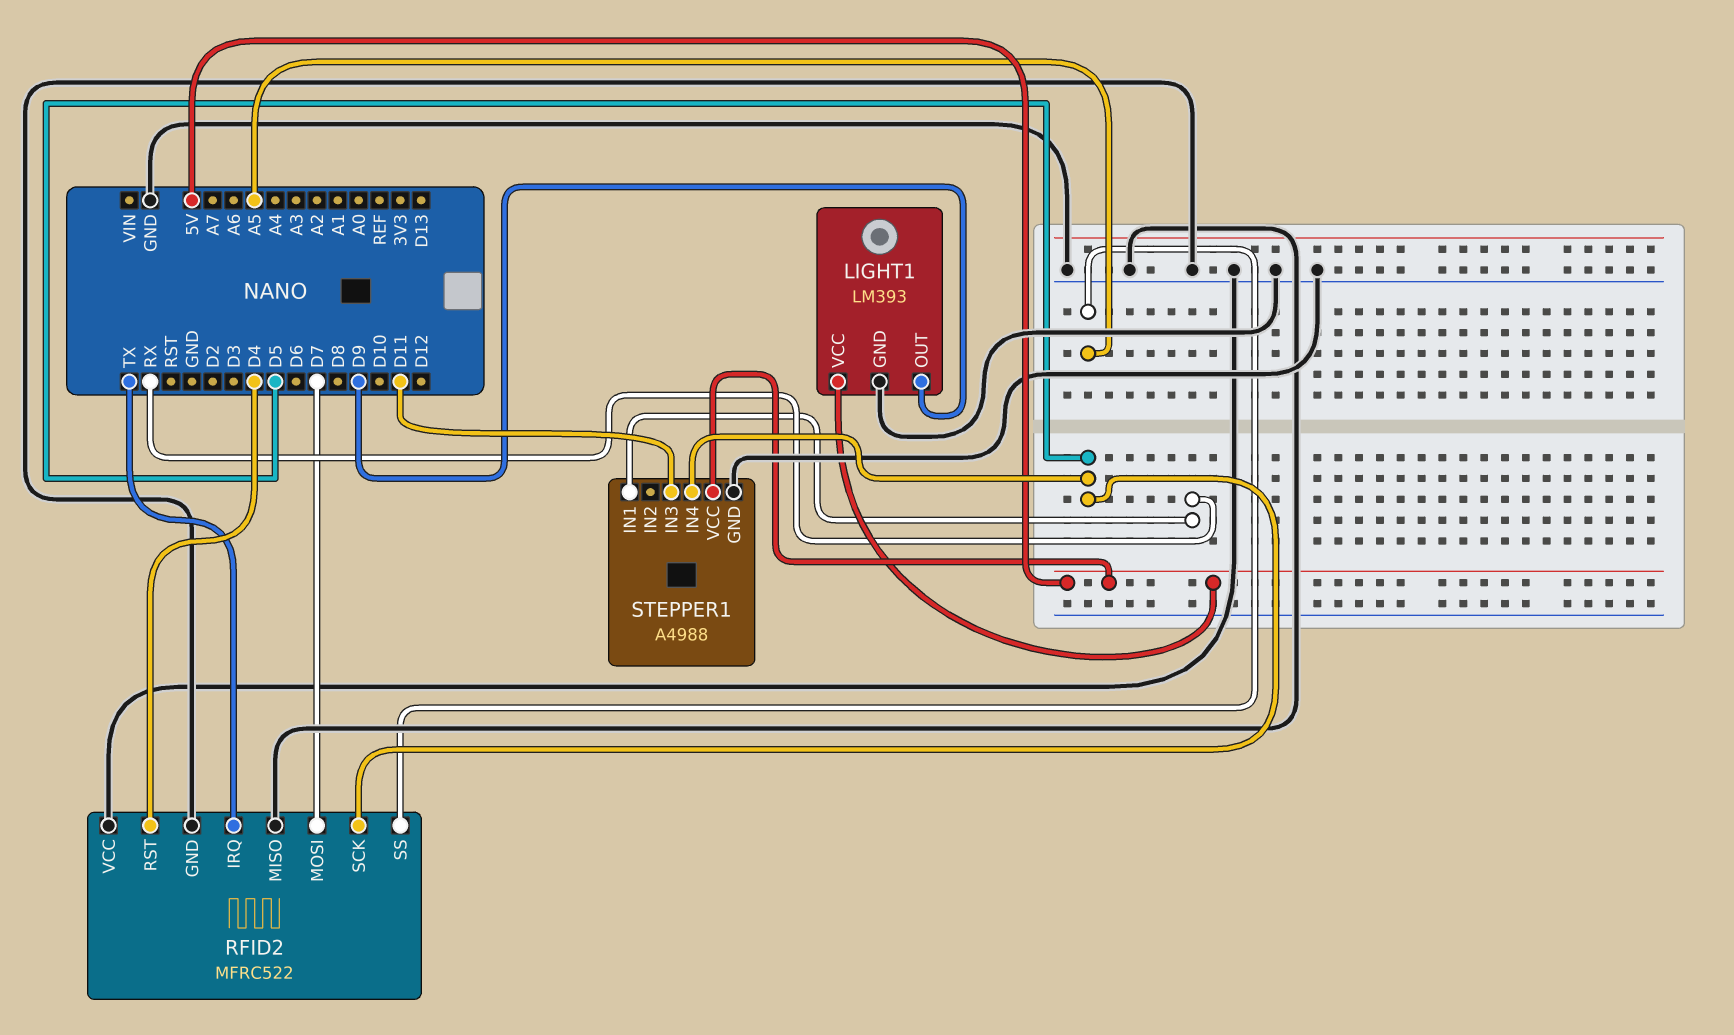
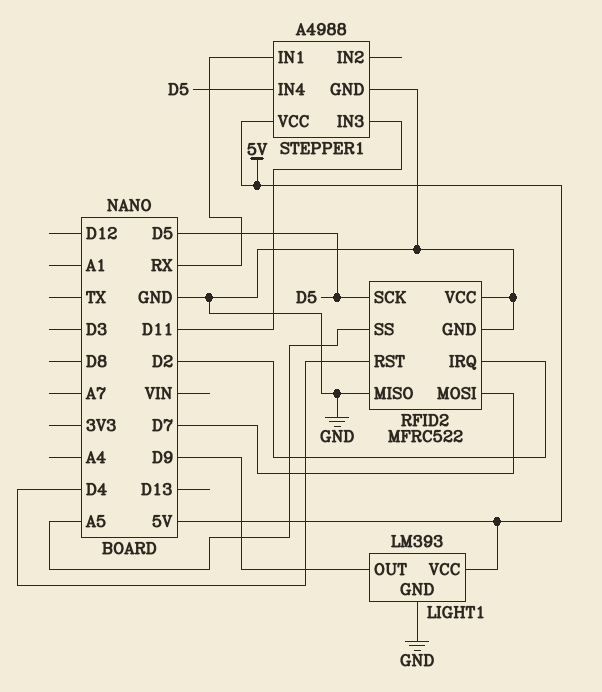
RFID2 pin IRQ: TX -> D2

